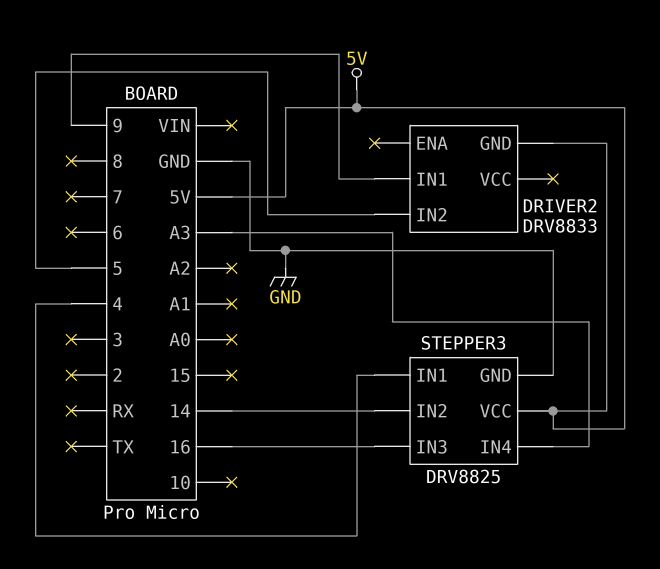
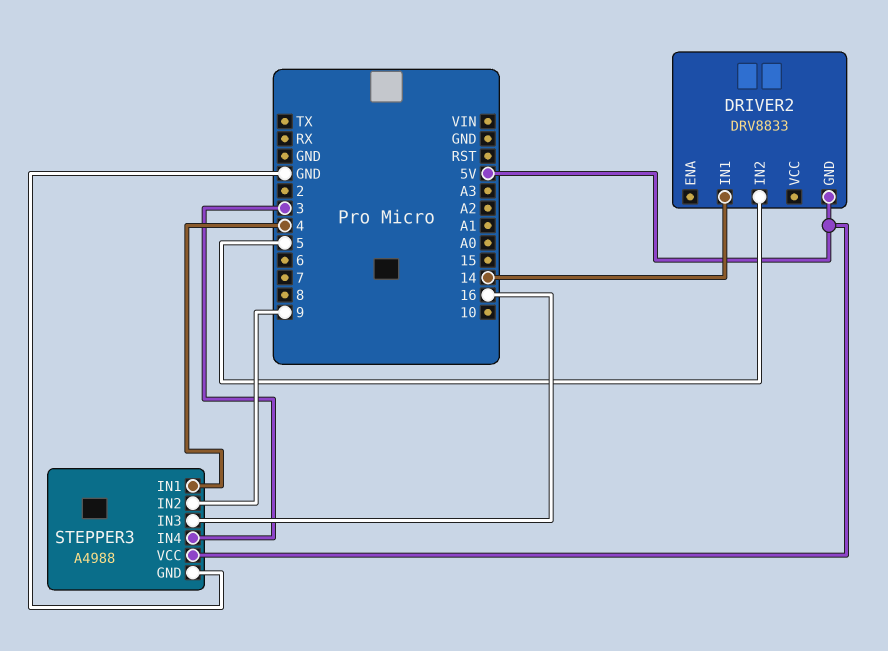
DRIVER2 pin IN1: 9 -> 14
STEPPER3: DRV8825 -> A4988
STEPPER3 pin IN2: 14 -> 9
STEPPER3 pin IN4: A3 -> 3

